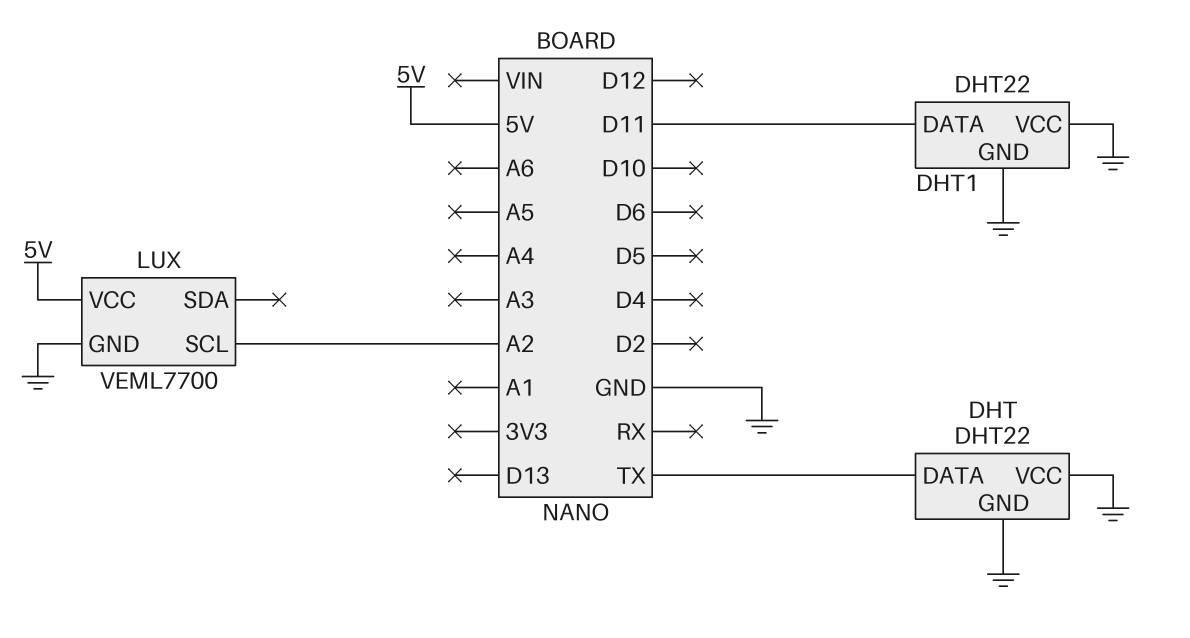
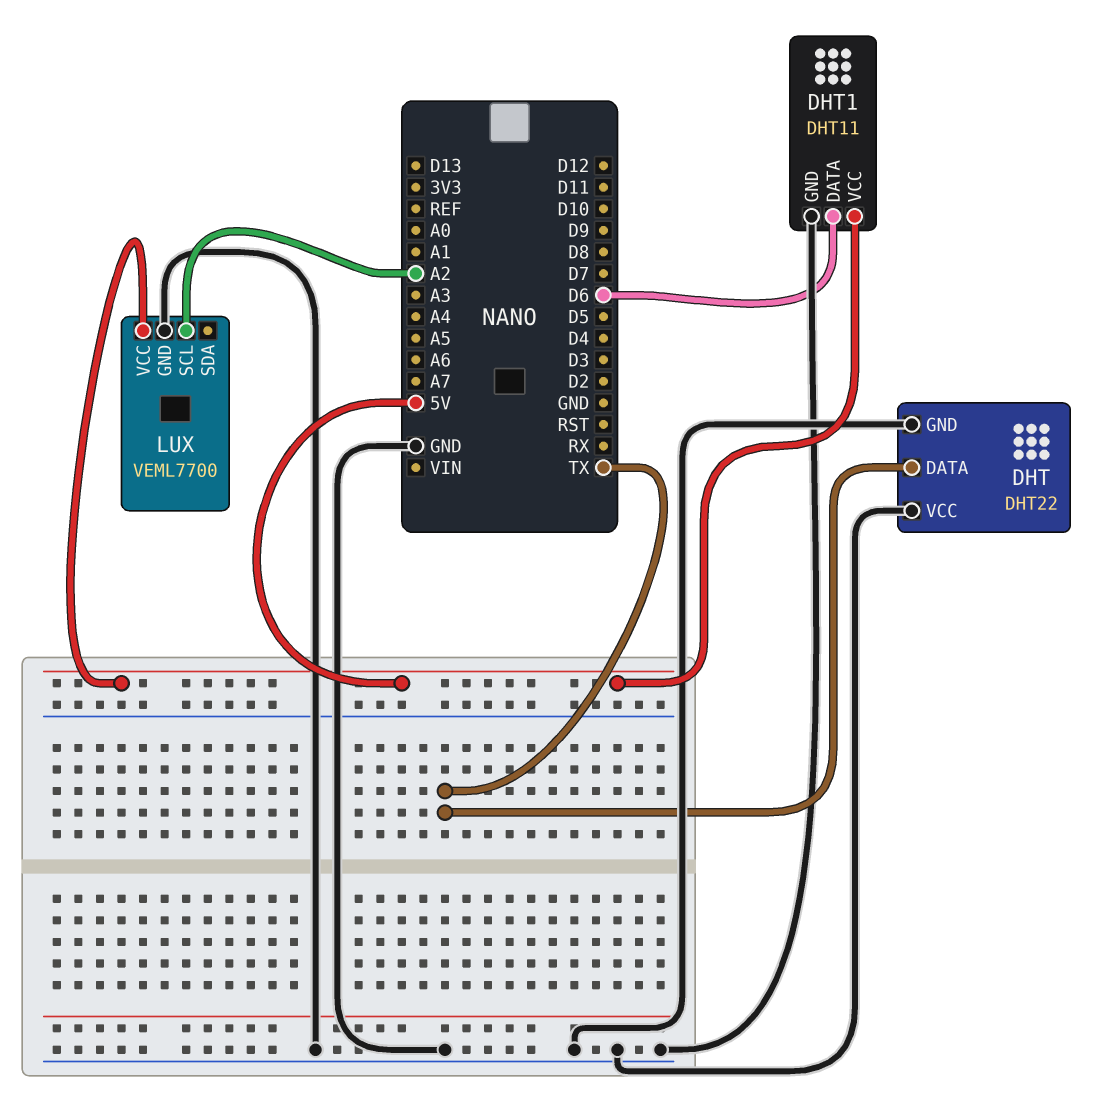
DHT1: DHT22 -> DHT11
DHT1 pin DATA: D11 -> D6
DHT1 pin VCC: GND -> 5V

